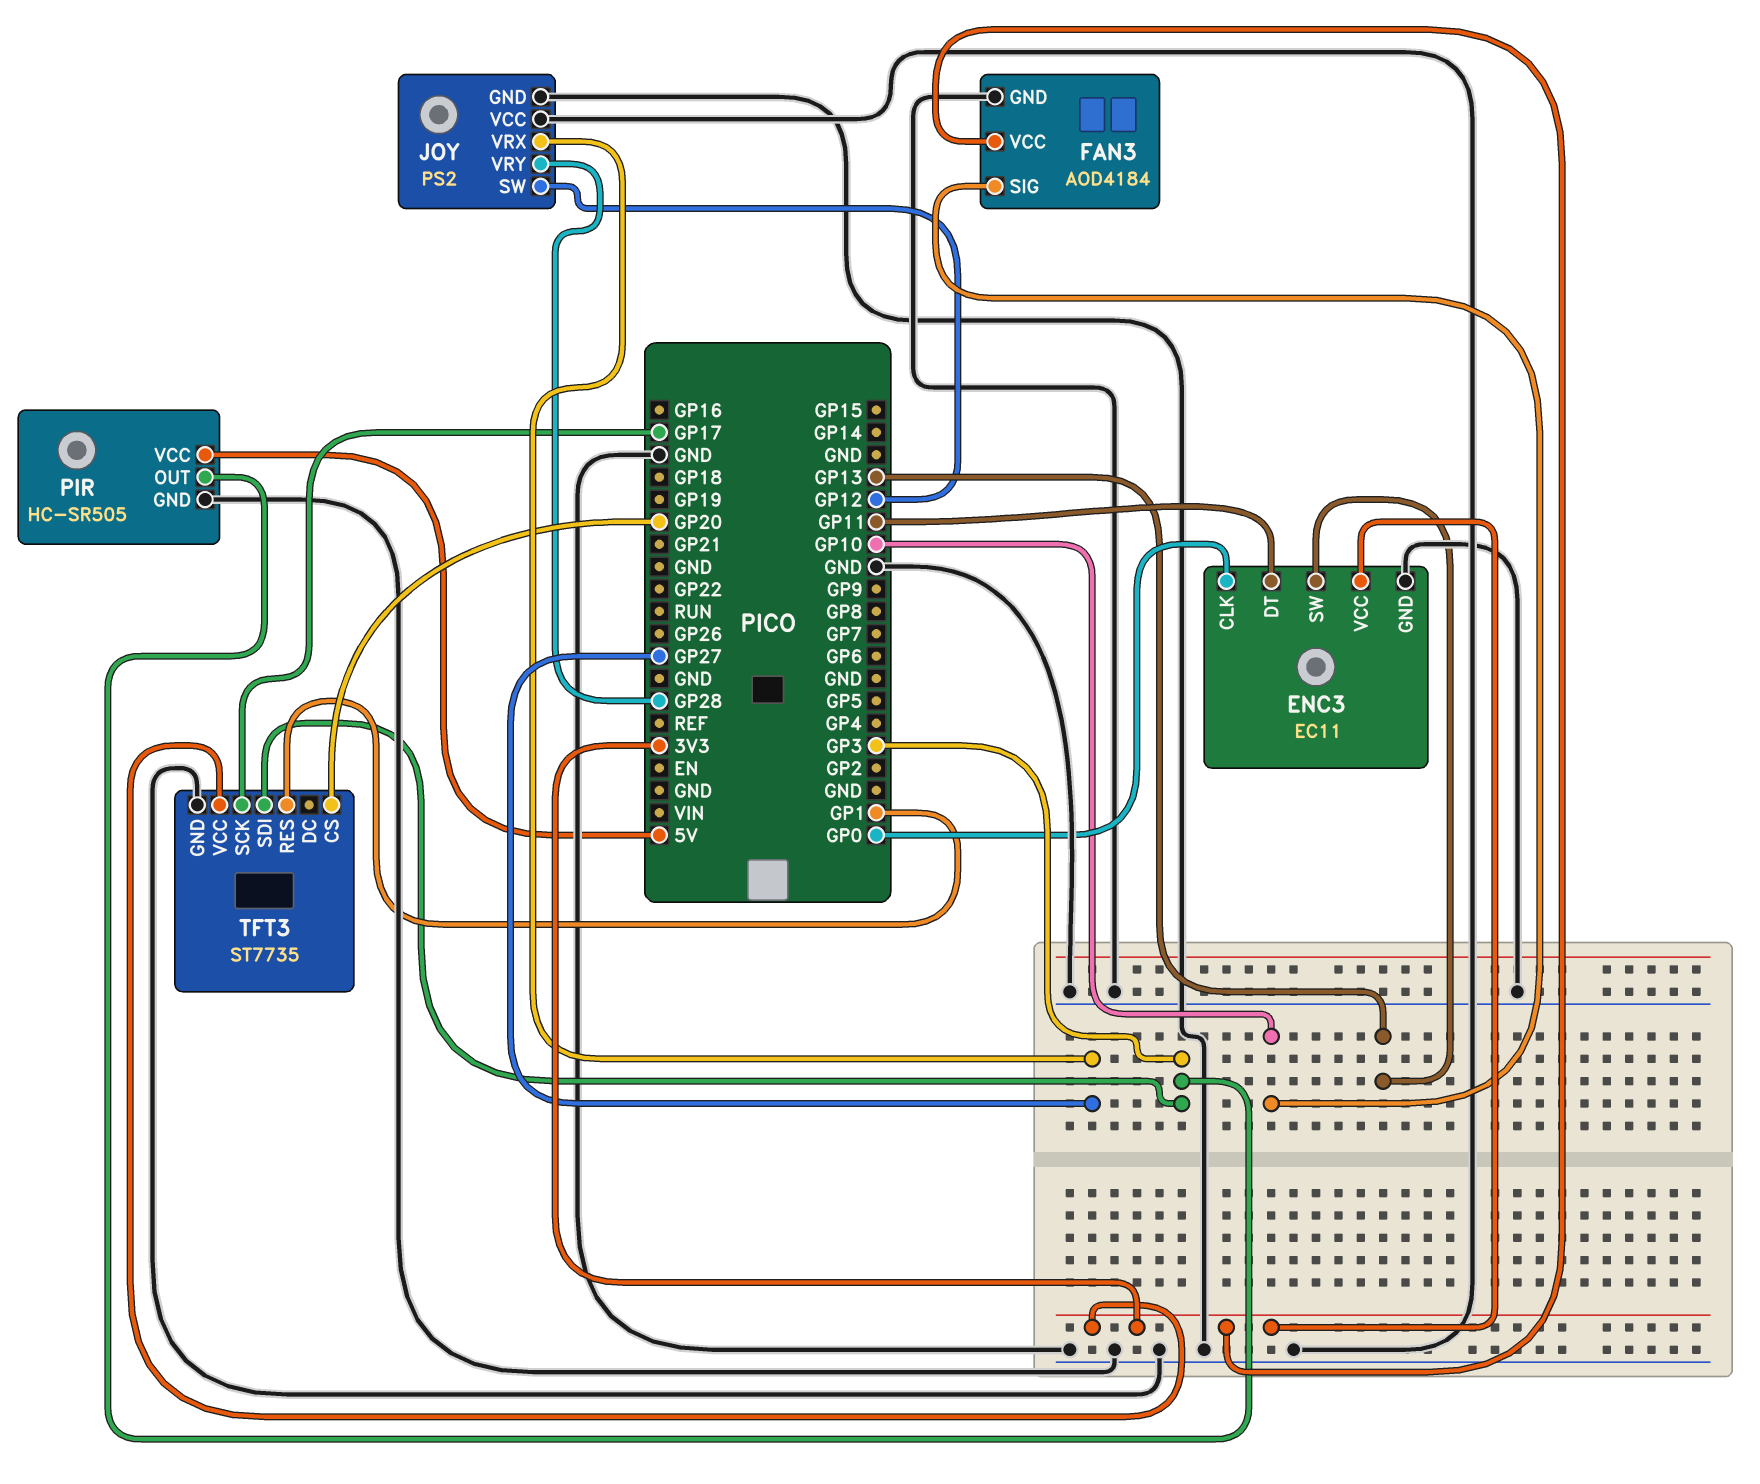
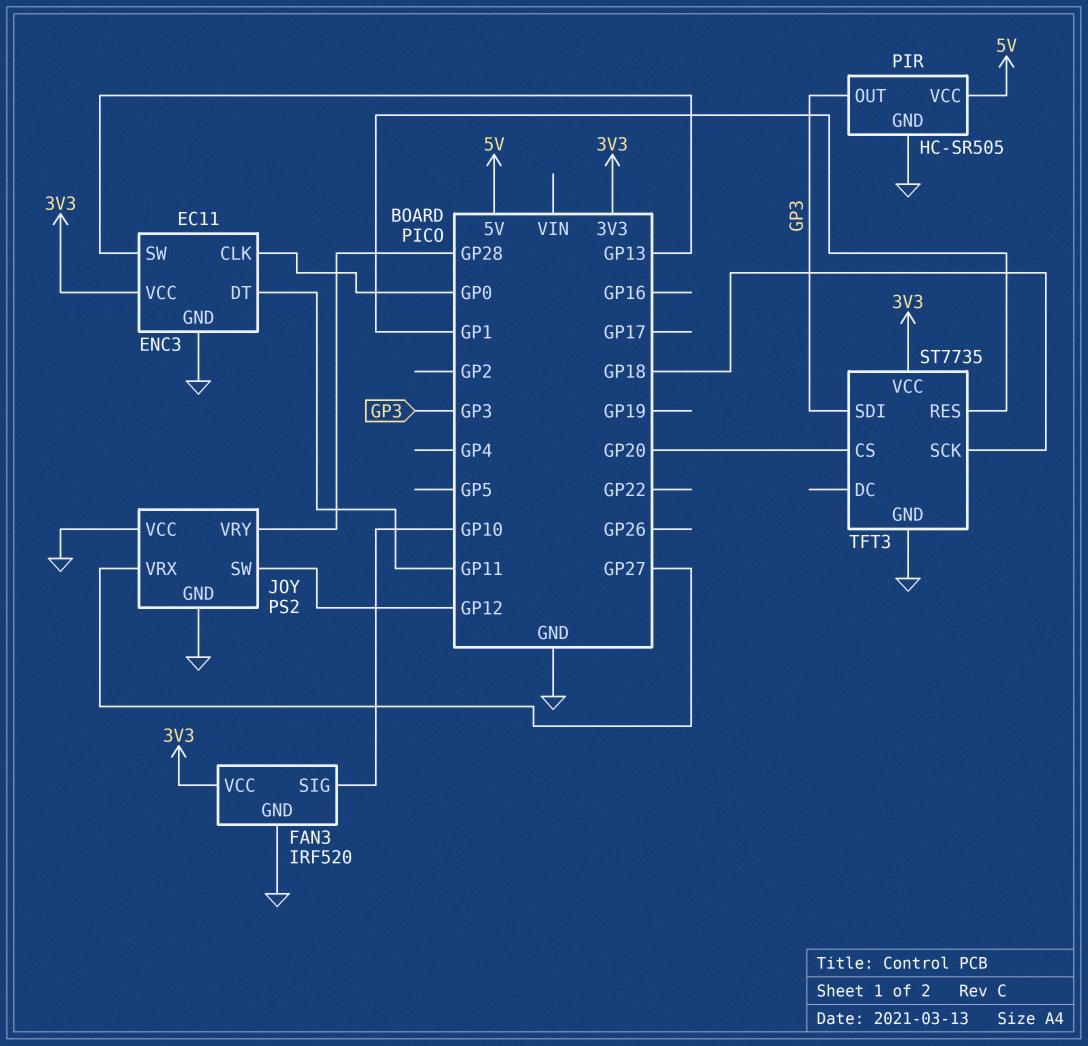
FAN3: AOD4184 -> IRF520
TFT3 pin SCK: GP17 -> GP18

